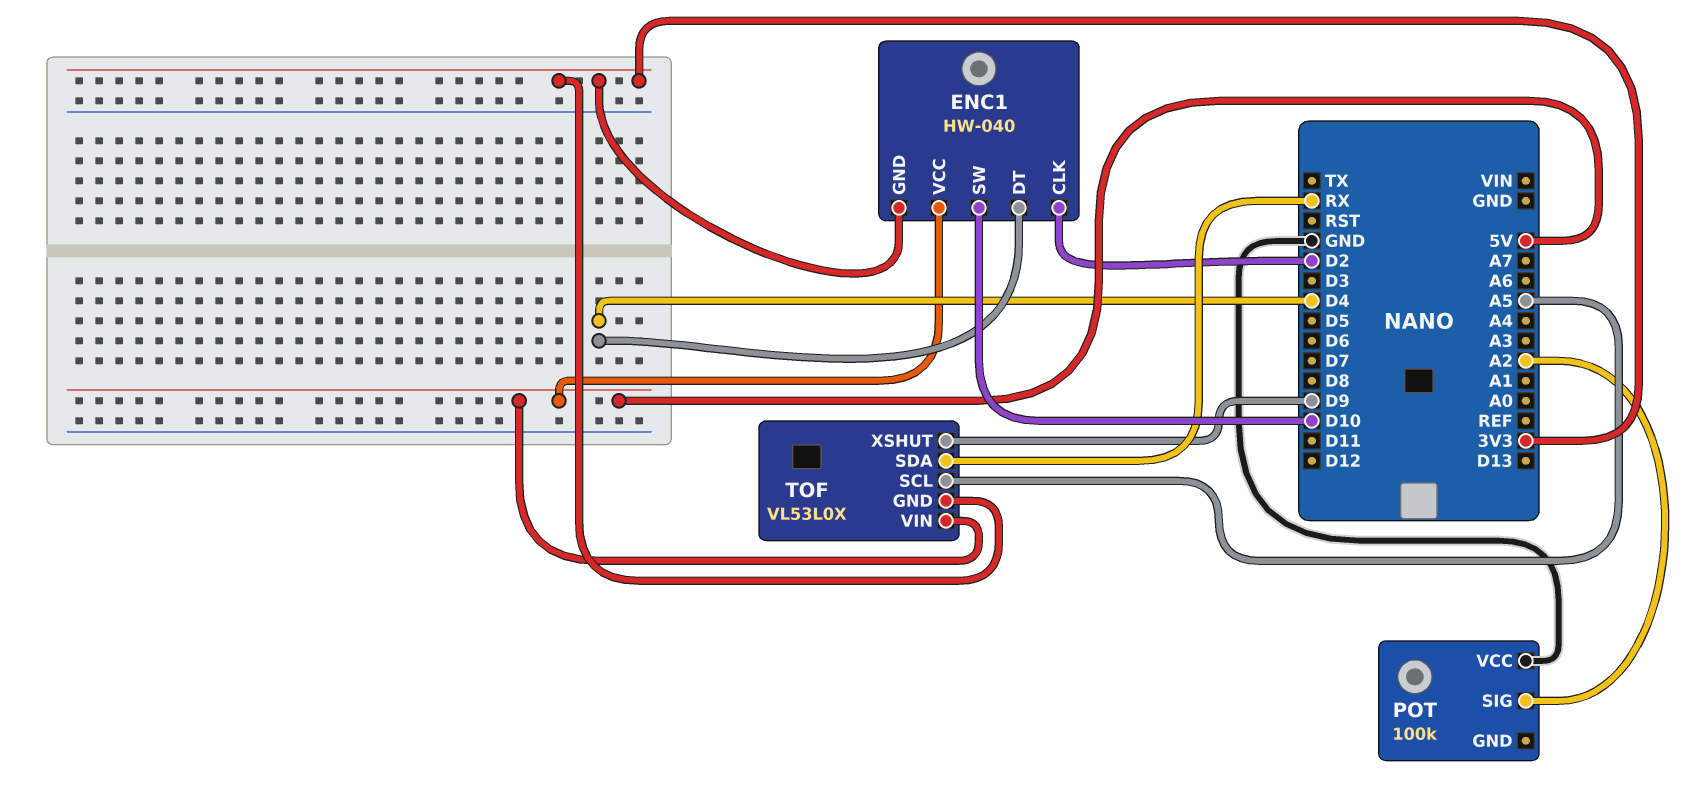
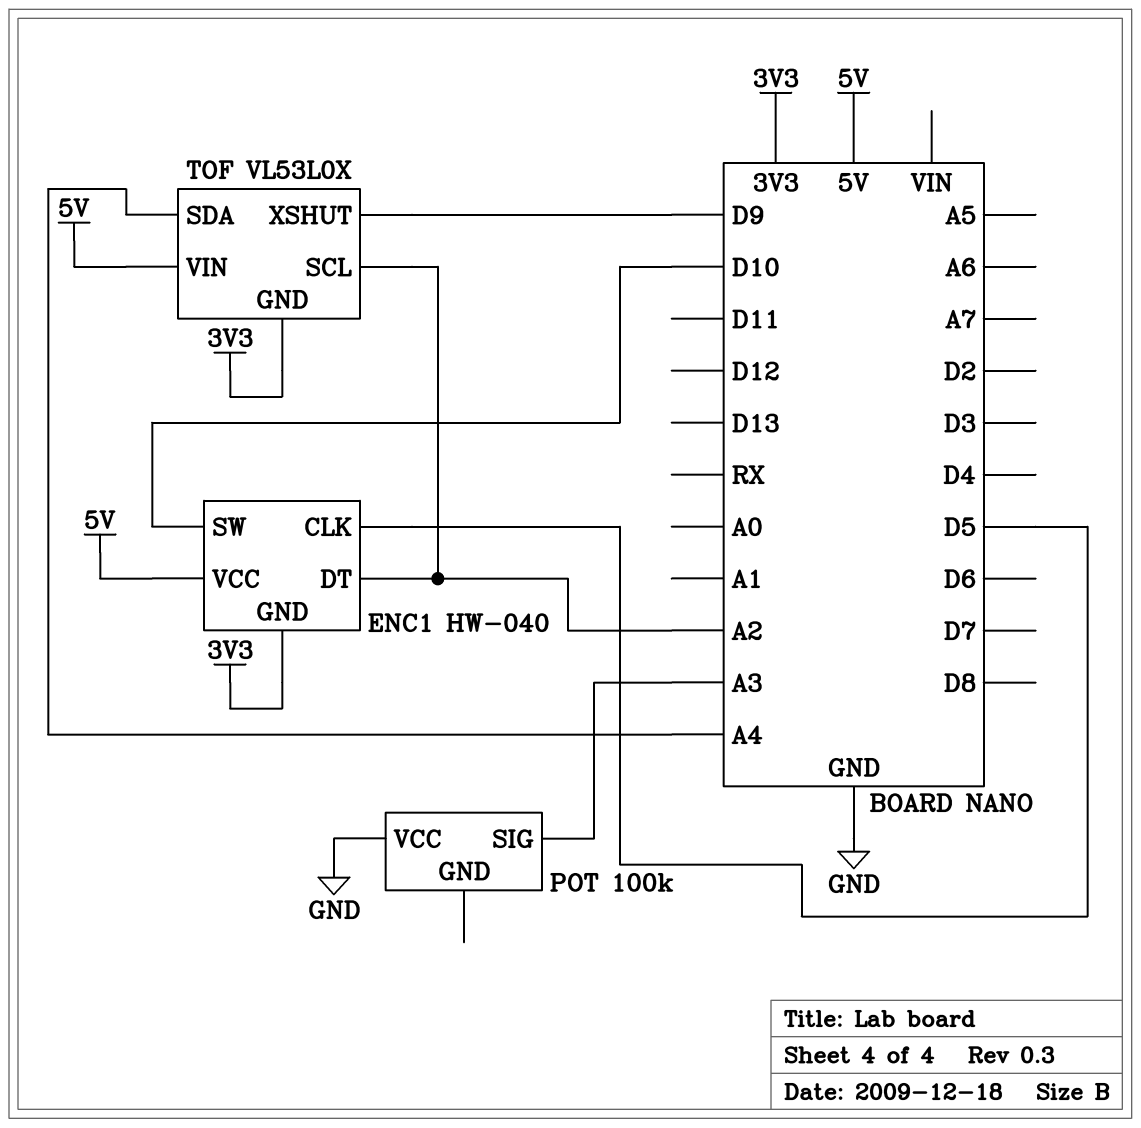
ENC1 pin CLK: D2 -> D5
ENC1 pin DT: D4 -> A2
POT pin SIG: A2 -> A3
TOF pin SCL: A5 -> A2
TOF pin SDA: RX -> A4

